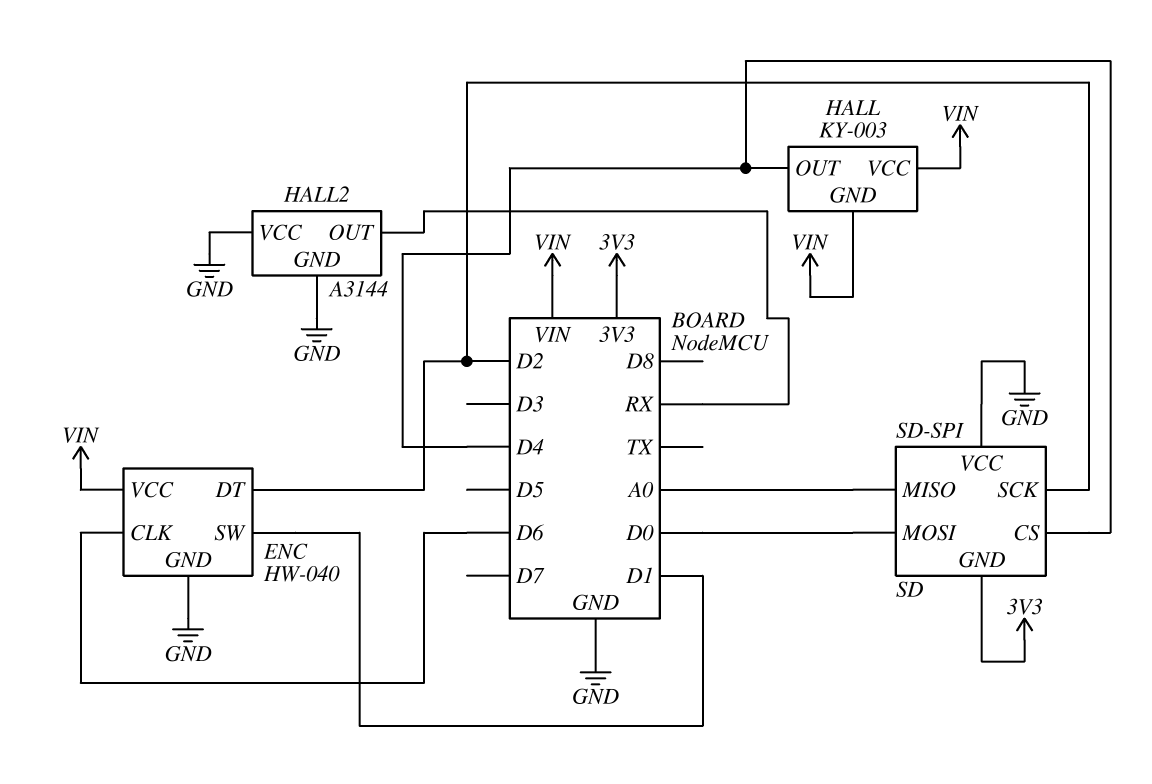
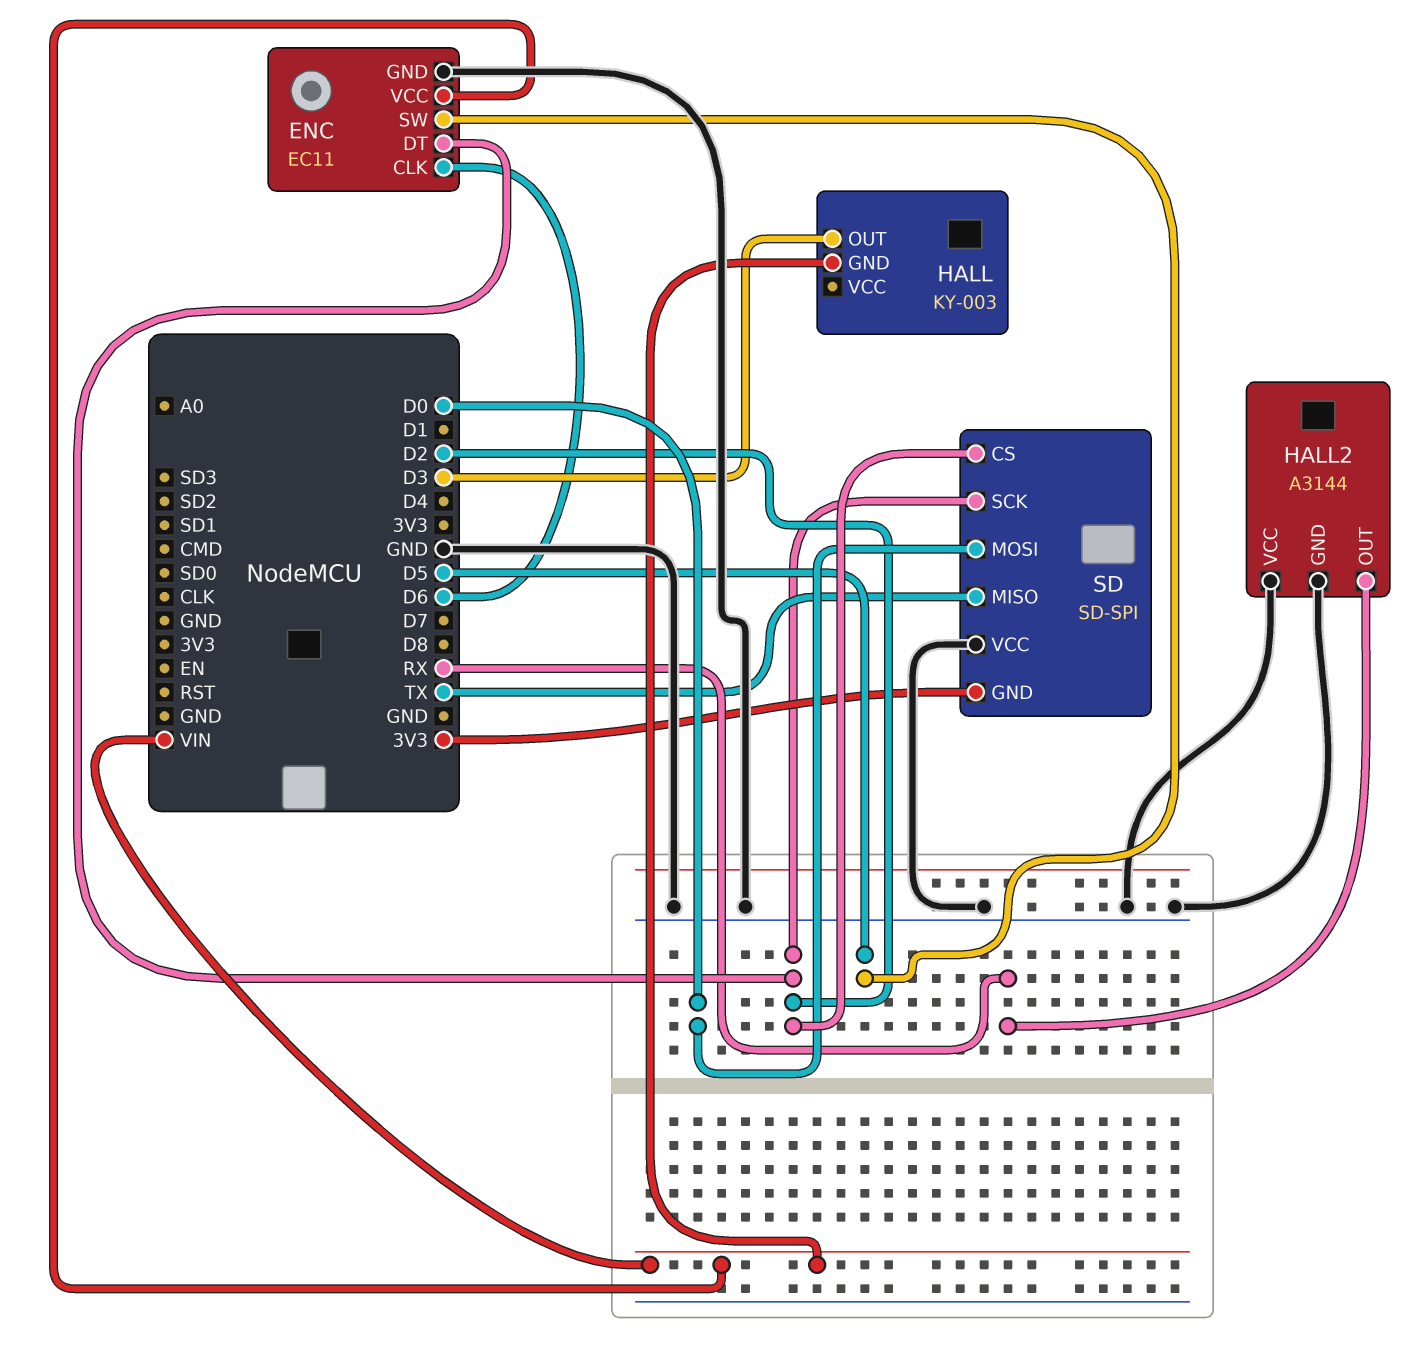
ENC: HW-040 -> EC11
ENC pin SW: D1 -> D5
HALL pin OUT: D4 -> D3
HALL pin VCC: VIN -> none
SD pin CS: D4 -> D2
SD pin MISO: A0 -> TX

